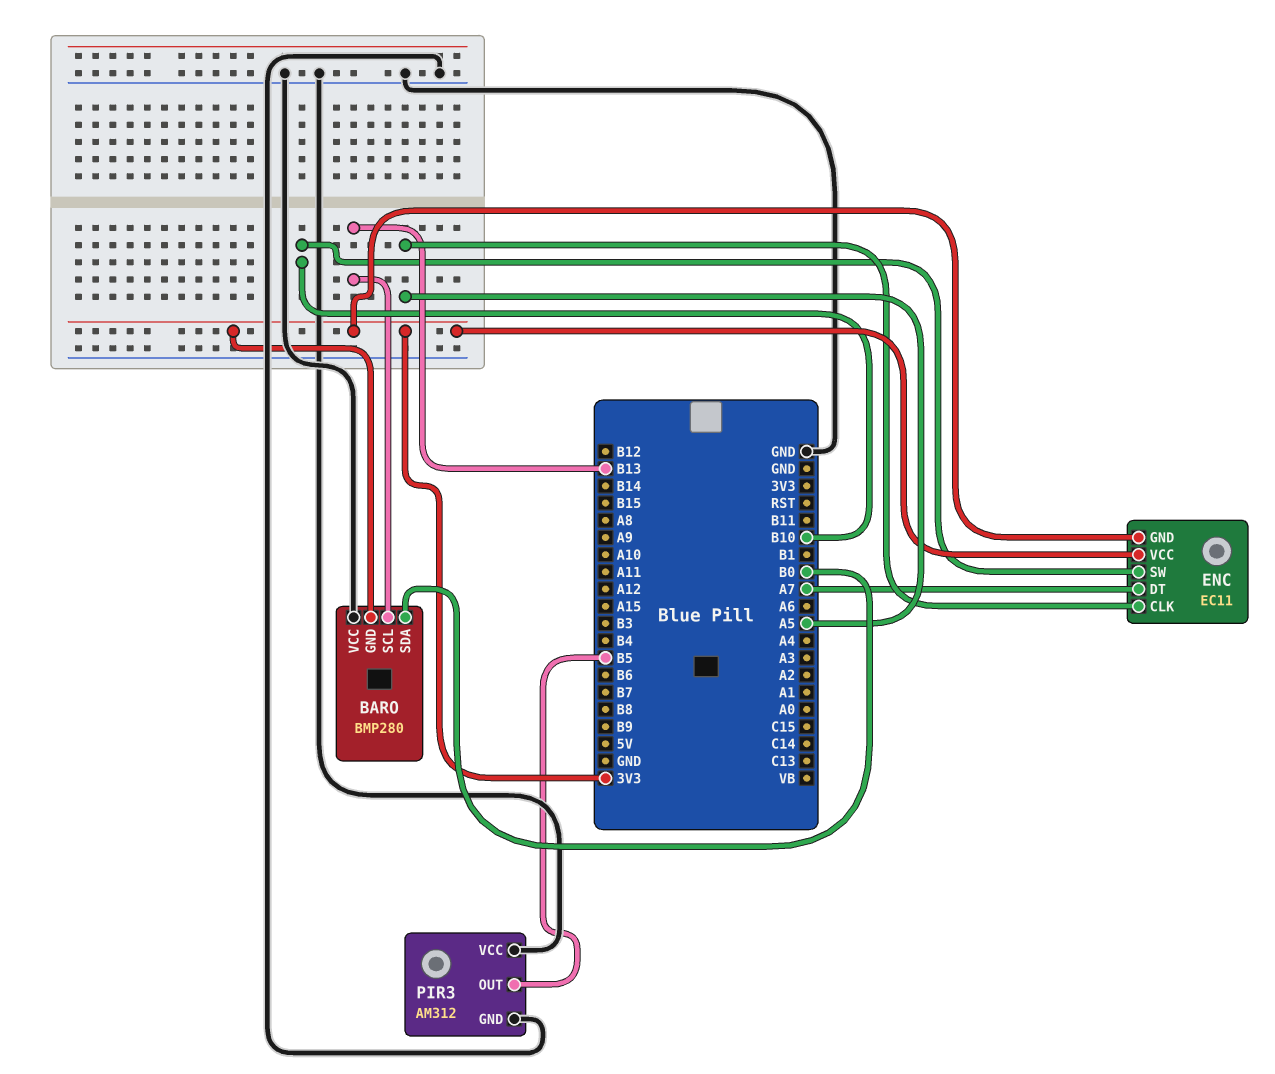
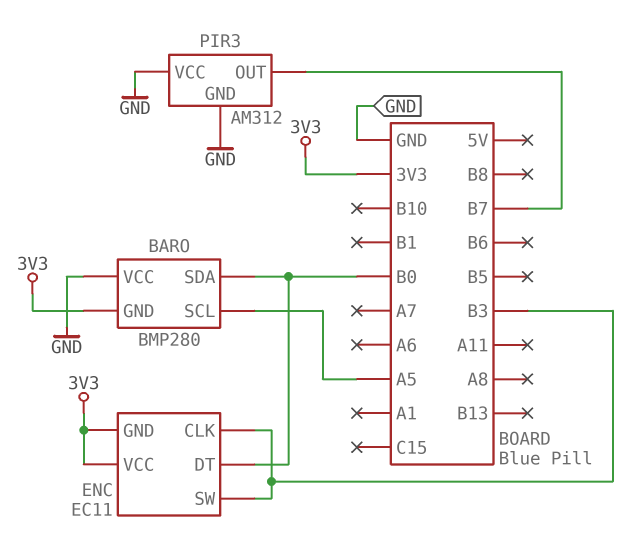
BARO pin SCL: B13 -> A5
ENC pin CLK: A5 -> B3
ENC pin DT: A7 -> B0
ENC pin SW: B10 -> B3
PIR3 pin OUT: B5 -> B7

